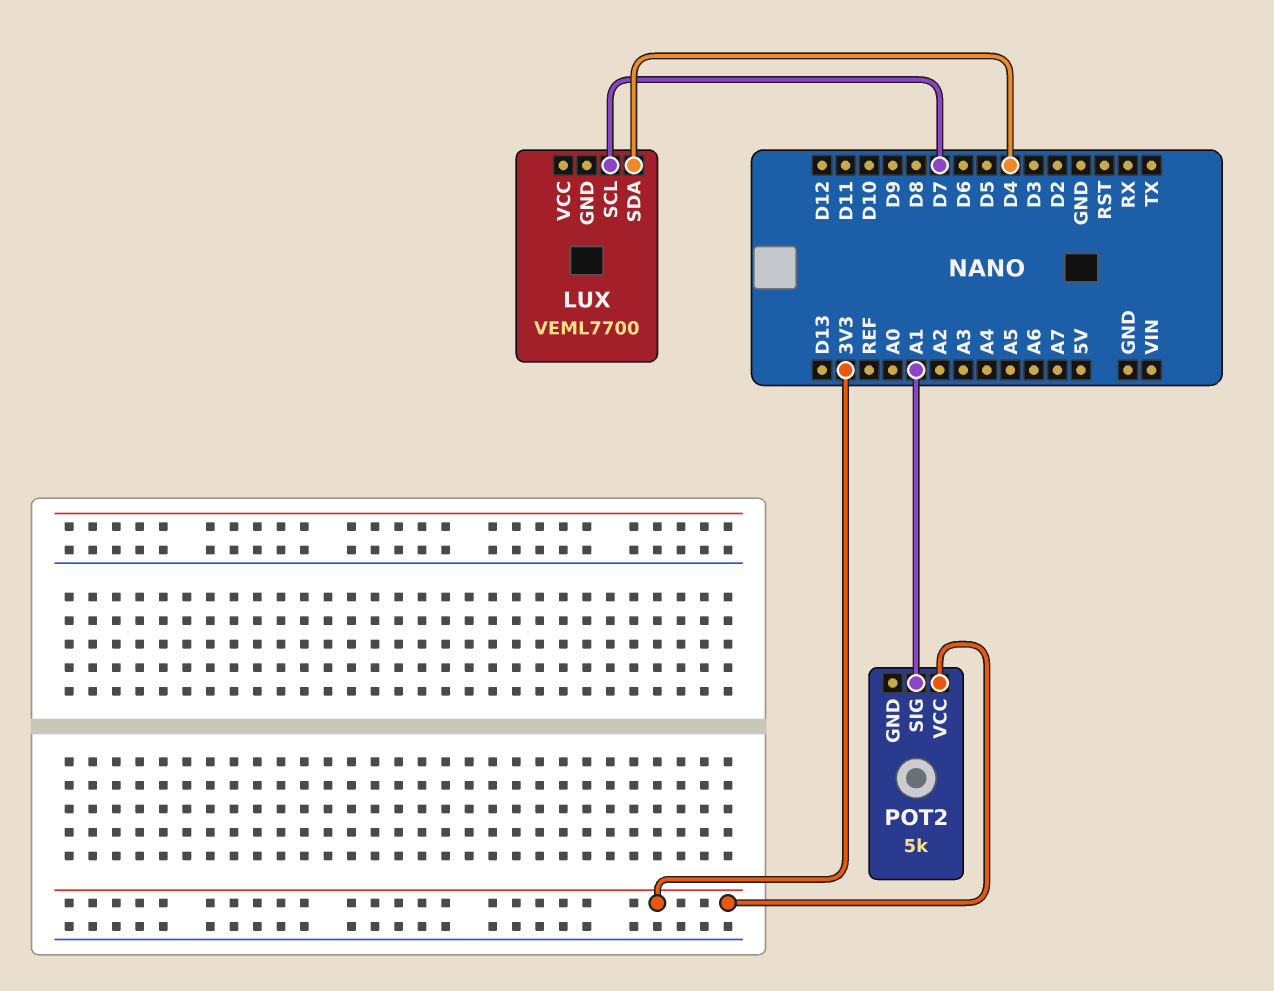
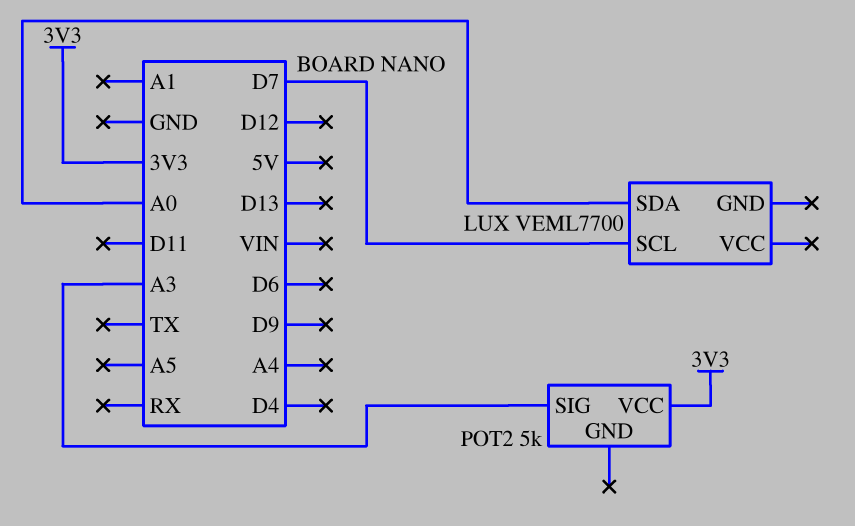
LUX pin SDA: D4 -> A0
POT2 pin SIG: A1 -> A3

